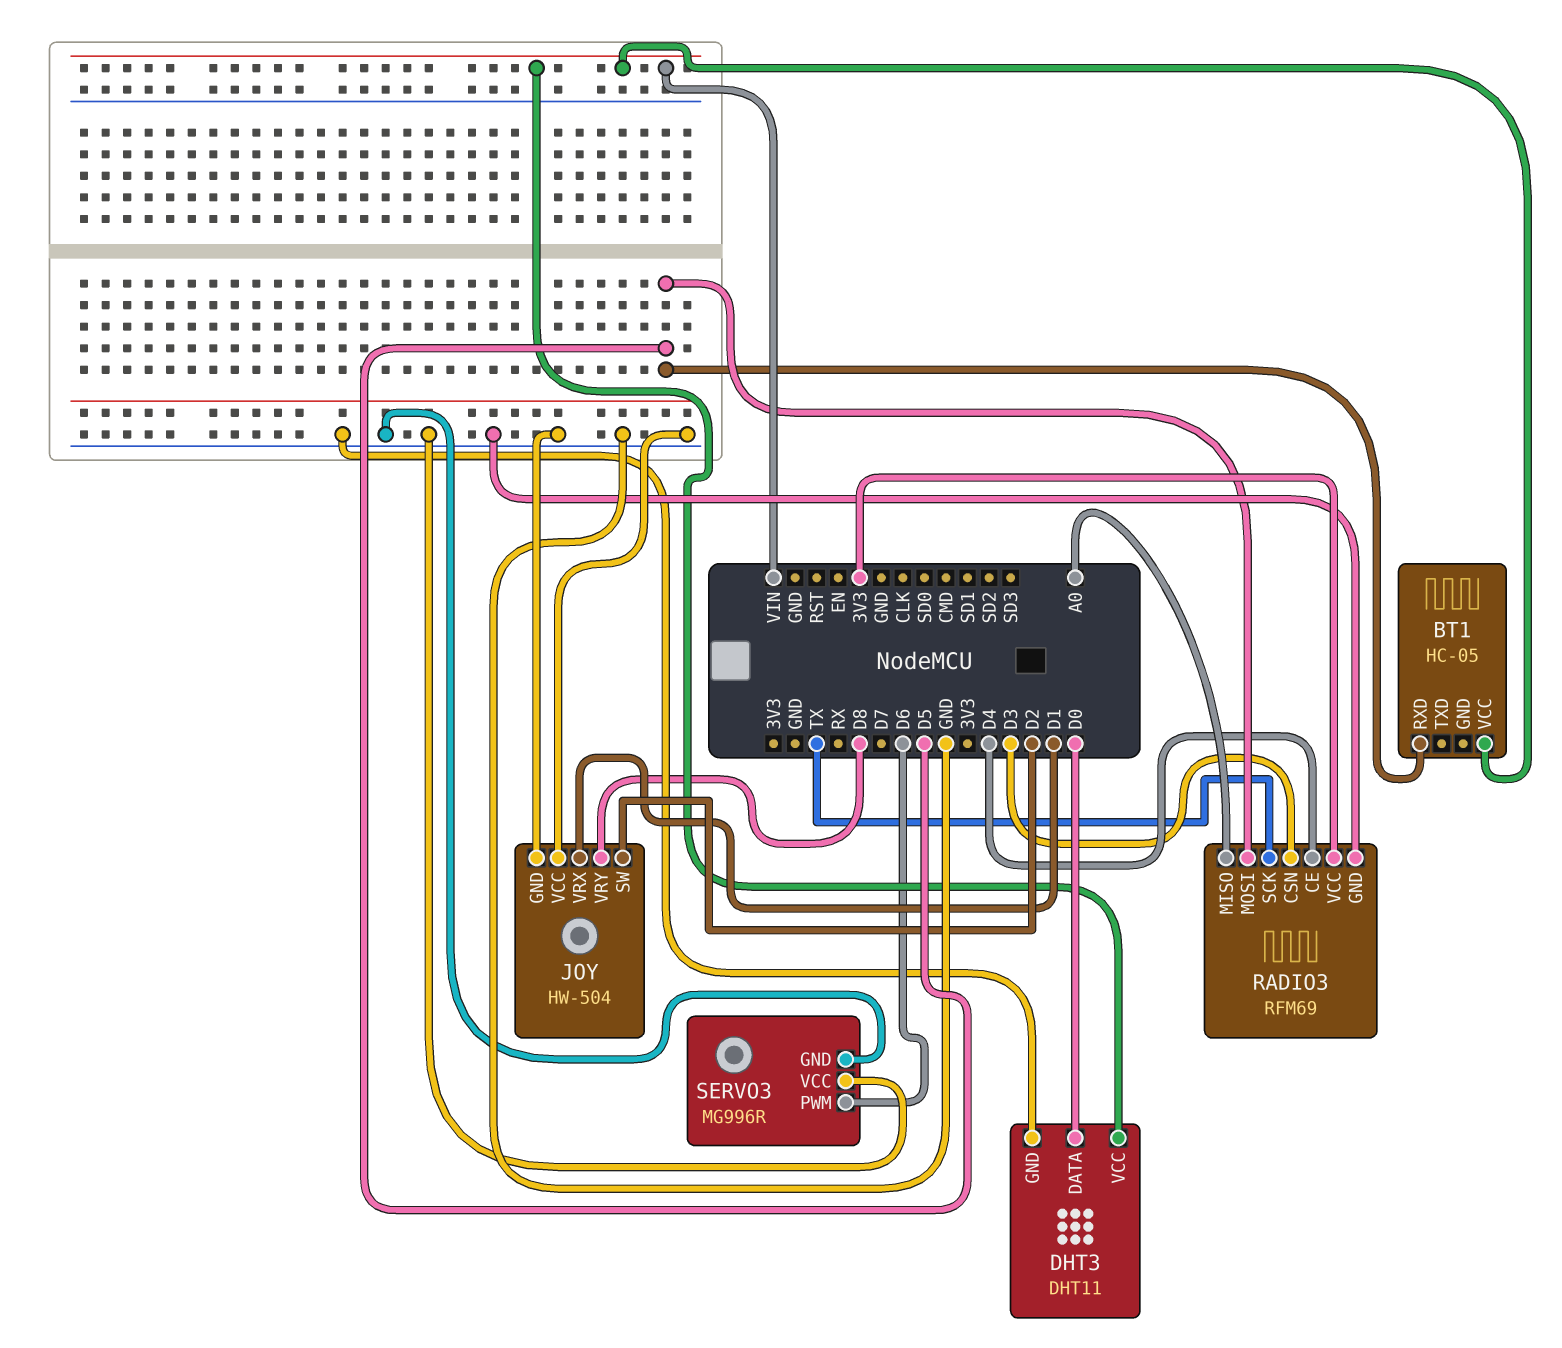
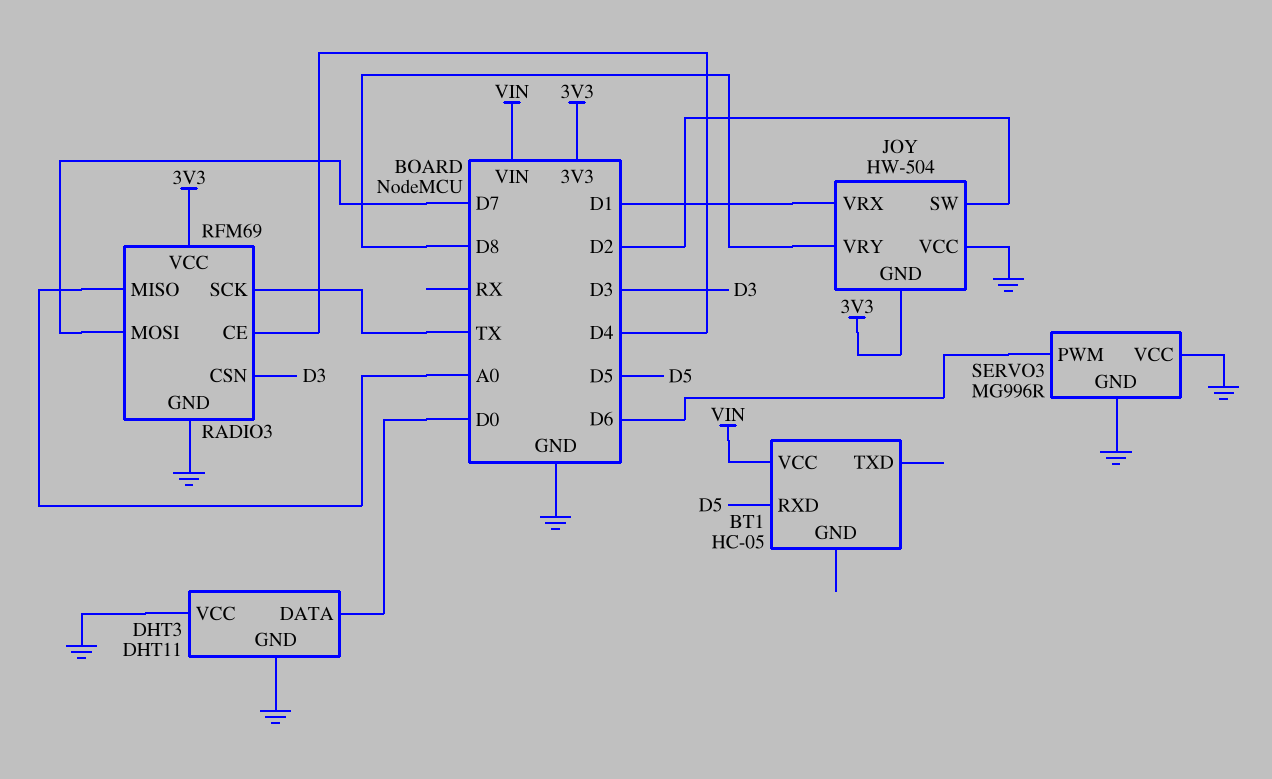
DHT3 pin VCC: VIN -> GND
JOY pin GND: GND -> 3V3
RADIO3 pin MOSI: D5 -> D7

